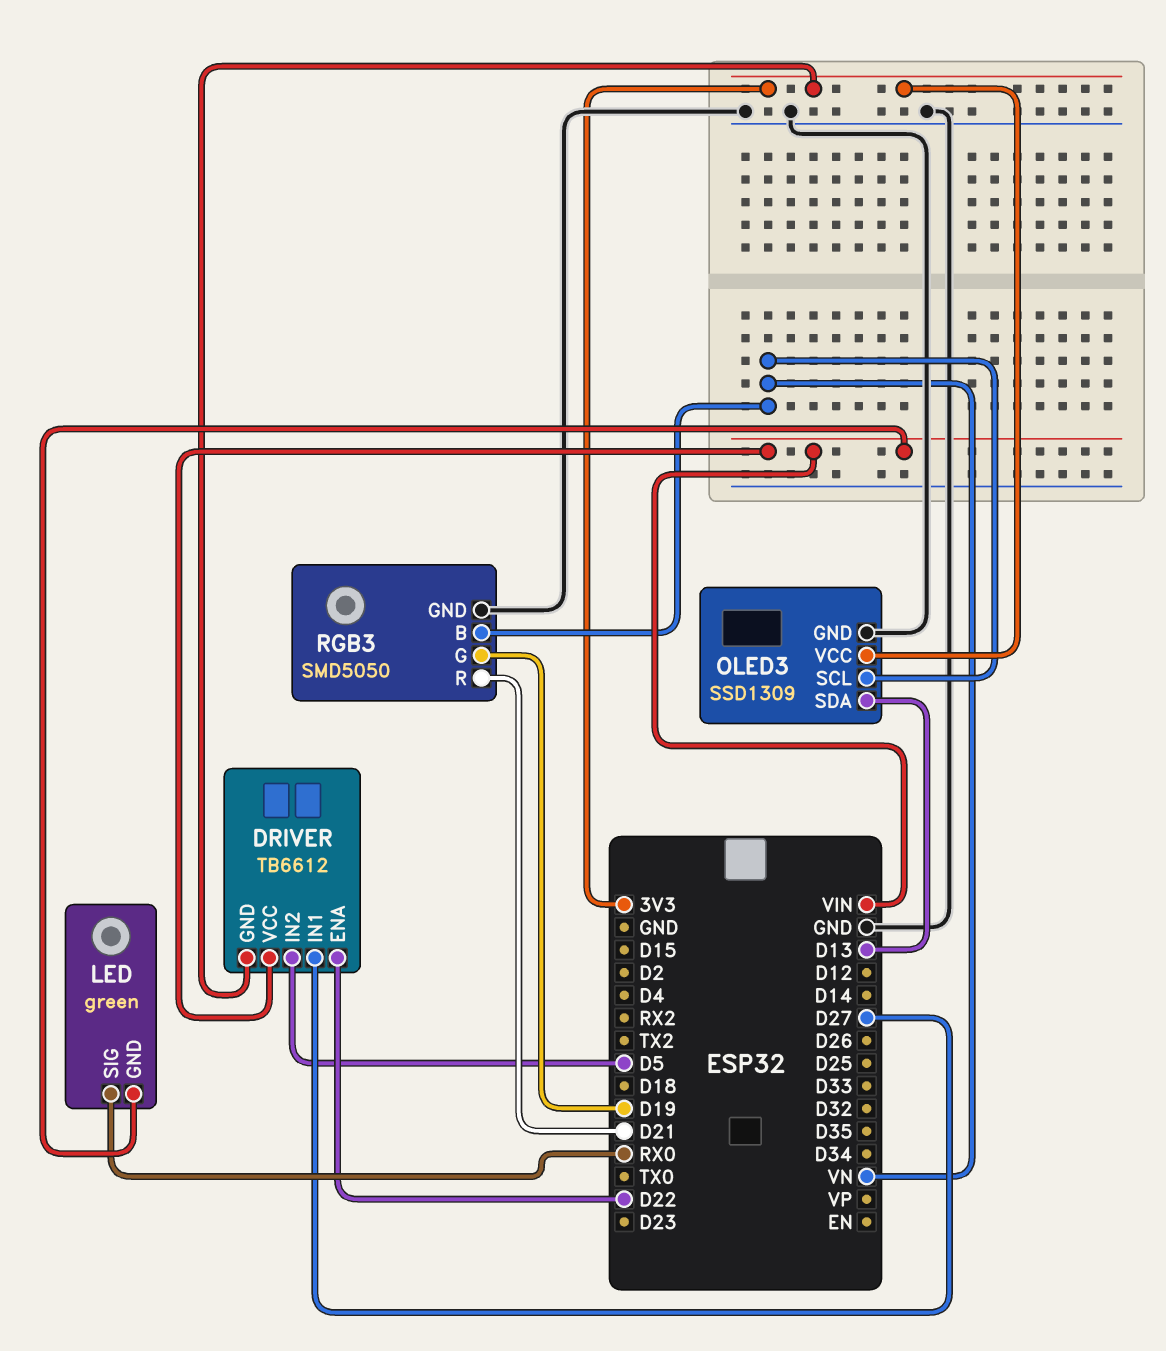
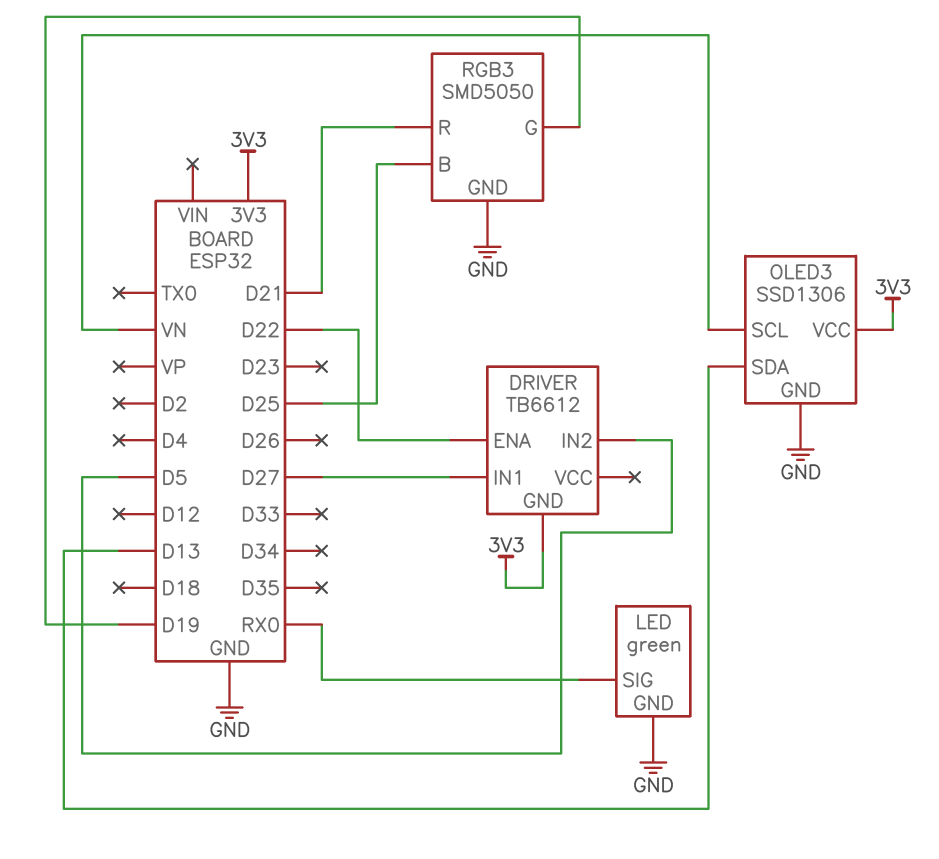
DRIVER pin VCC: VIN -> none
LED pin GND: VIN -> GND
OLED3: SSD1309 -> SSD1306
RGB3 pin B: VN -> D25

